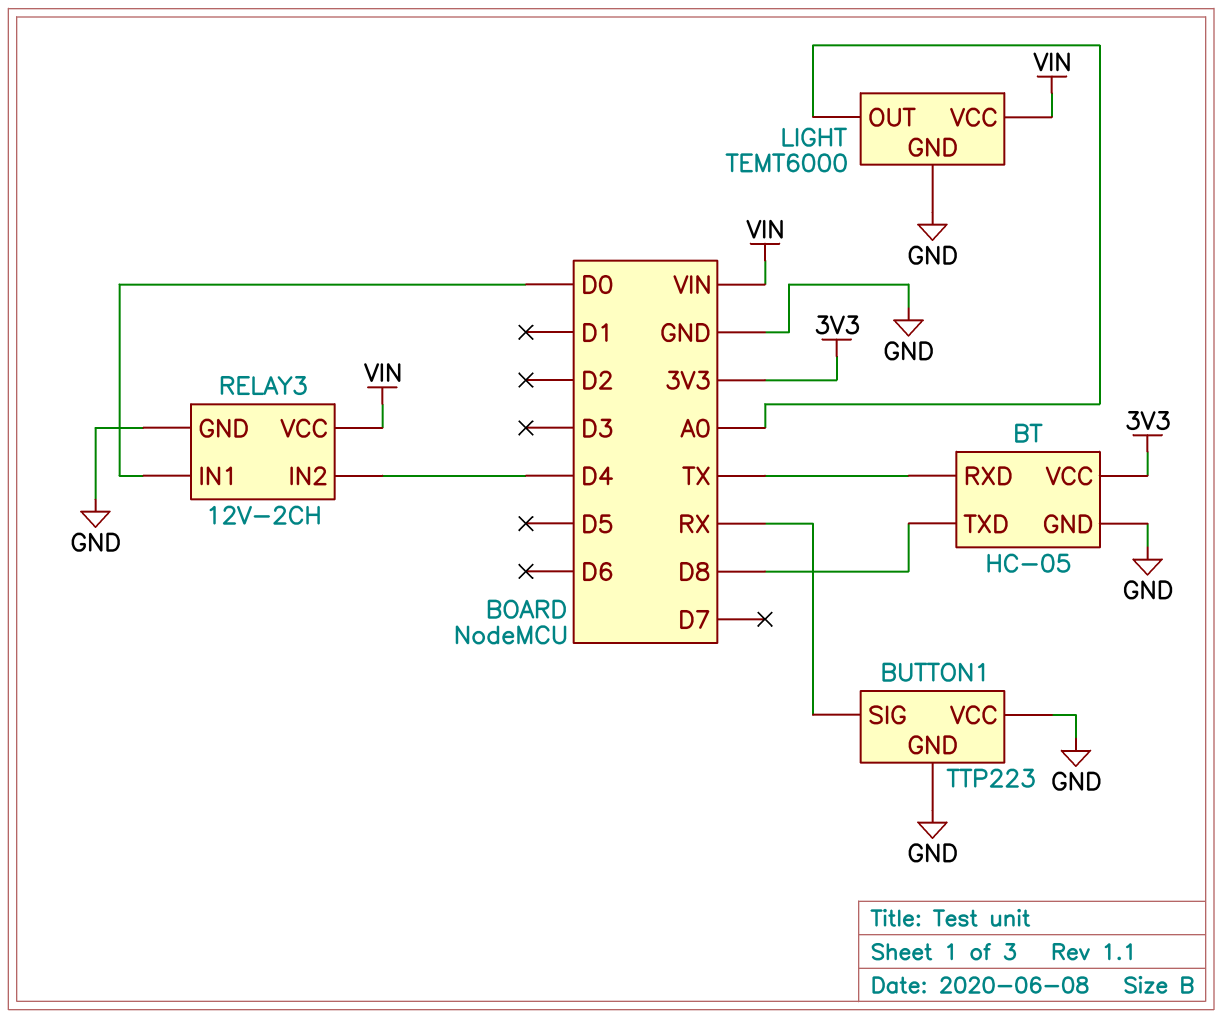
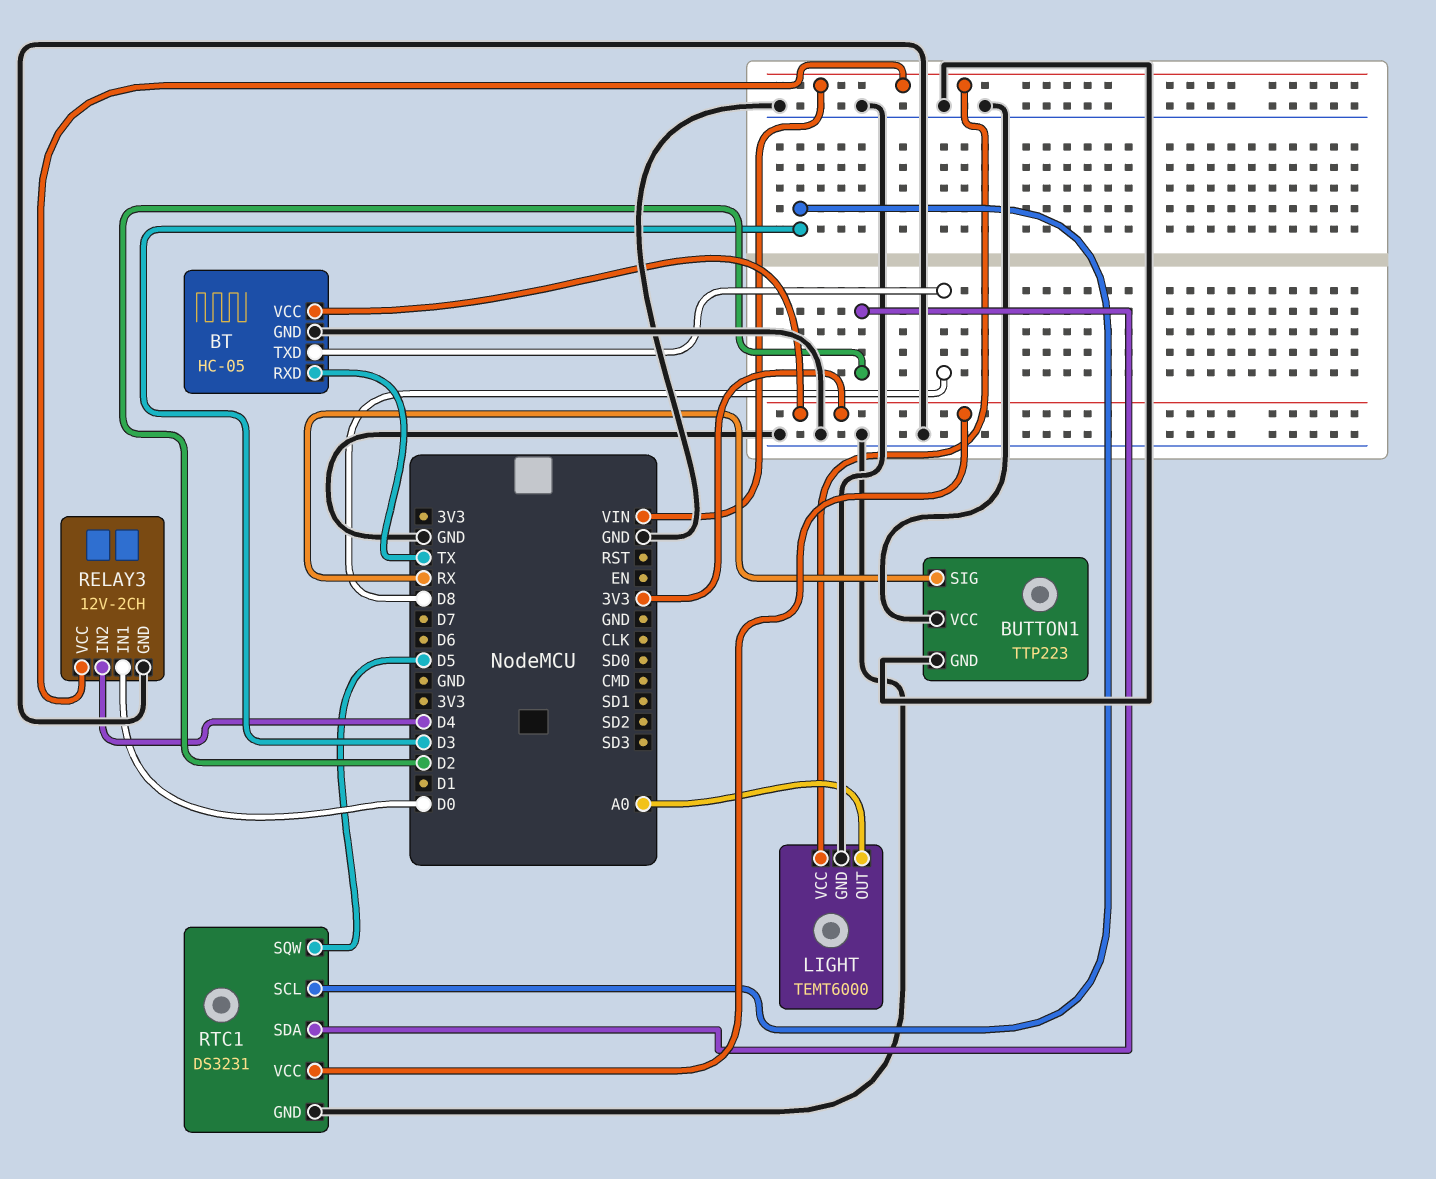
RTC1: none -> DS3231
RTC1 pin GND: none -> GND
RTC1 pin SCL: none -> D3
RTC1 pin SDA: none -> D2
RTC1 pin SQW: none -> D5
RTC1 pin VCC: none -> 3V3

